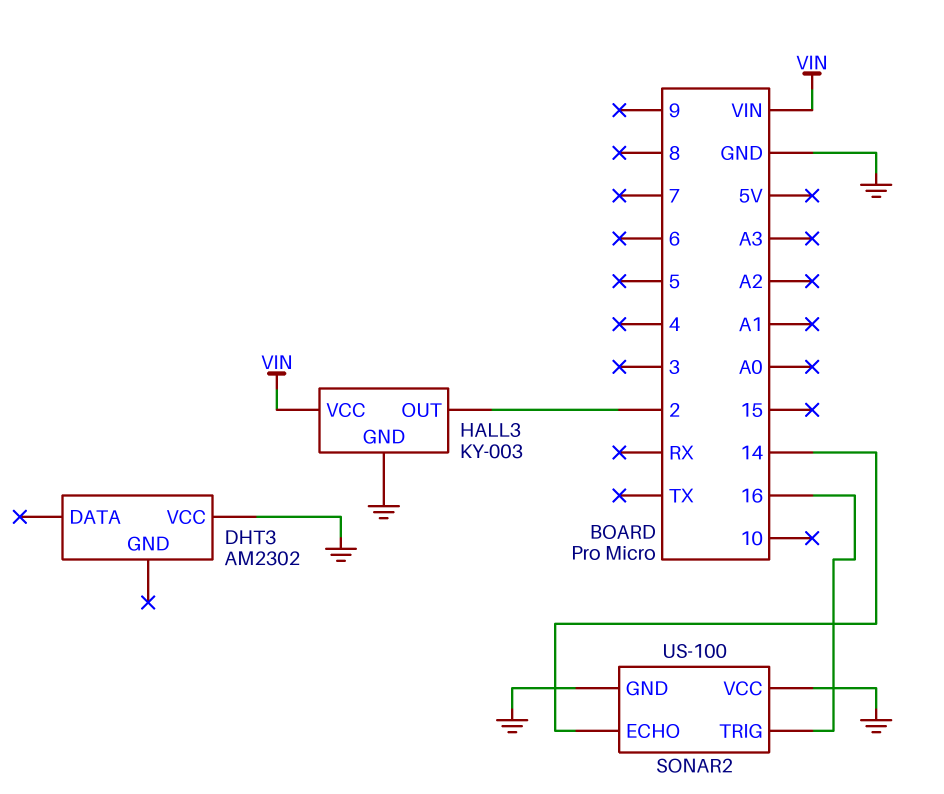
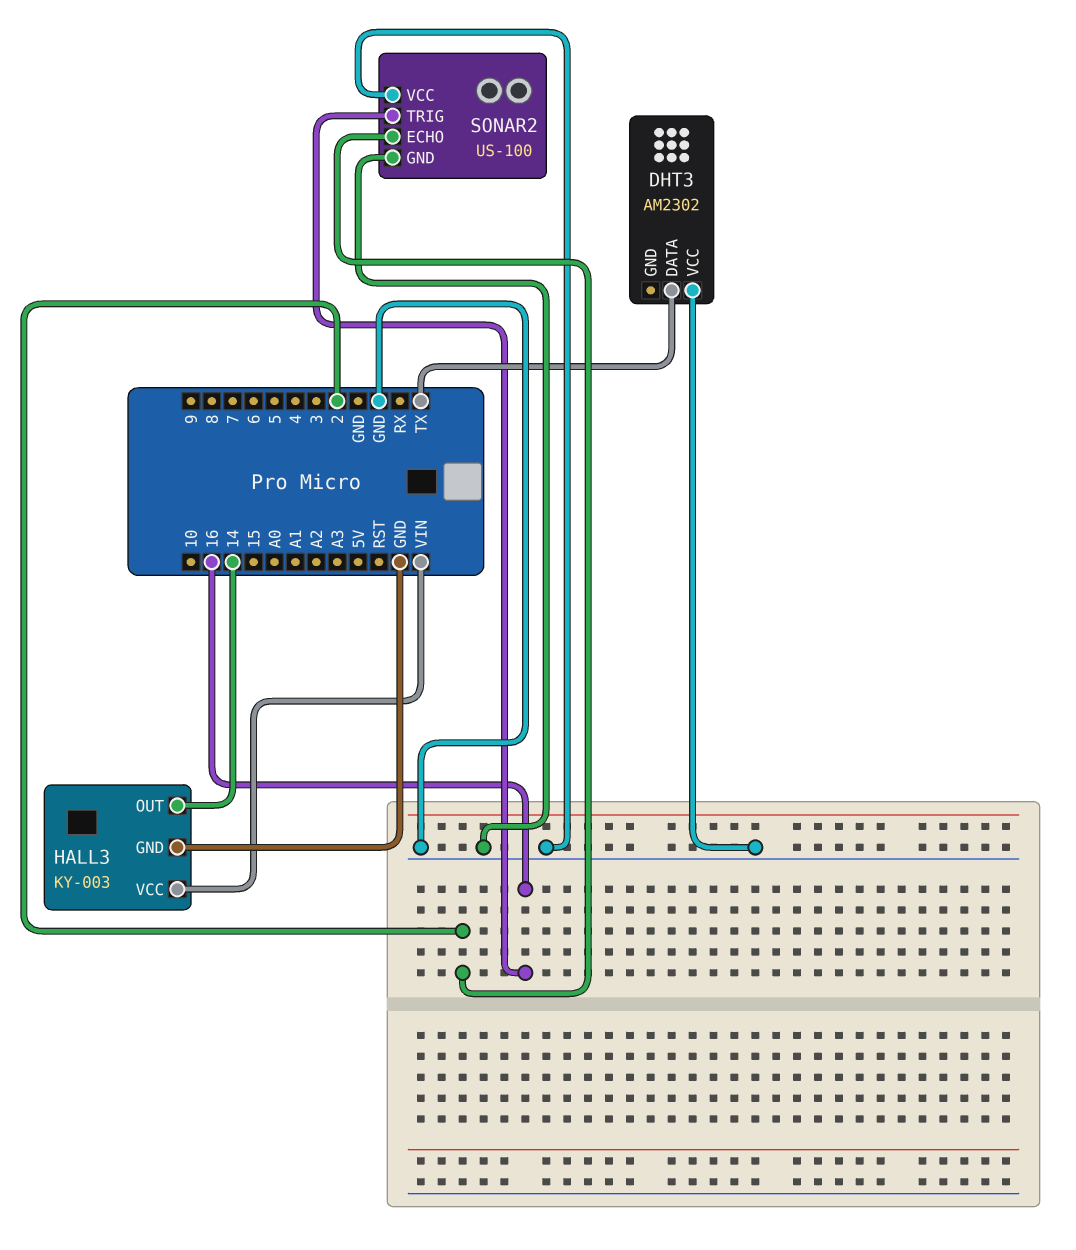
DHT3 pin DATA: none -> TX
HALL3 pin OUT: 2 -> 14
SONAR2 pin ECHO: 14 -> 2

